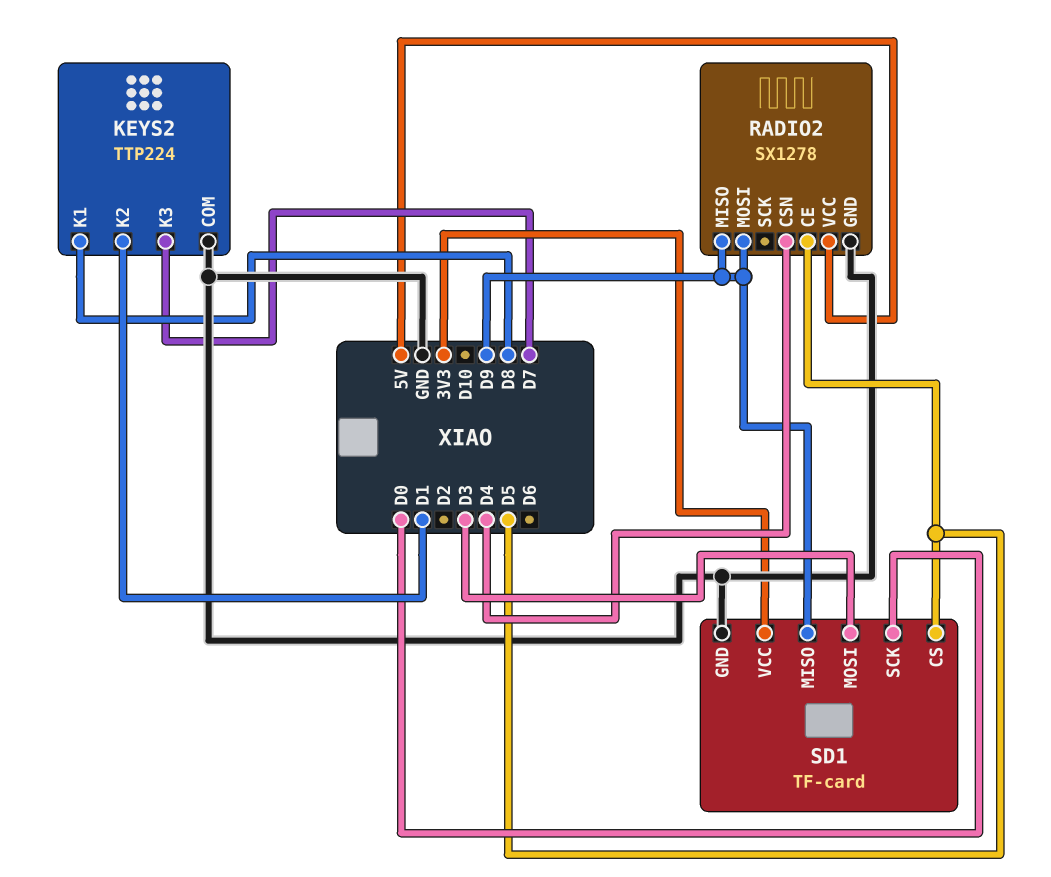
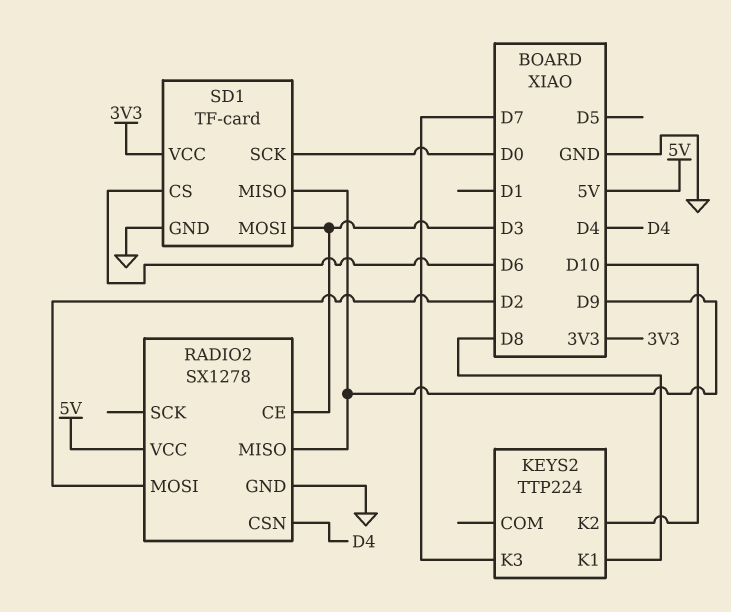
KEYS2 pin COM: GND -> none
KEYS2 pin K2: D1 -> D10
RADIO2 pin CE: D5 -> D3
RADIO2 pin MOSI: D9 -> D2
SD1 pin CS: D5 -> D6

